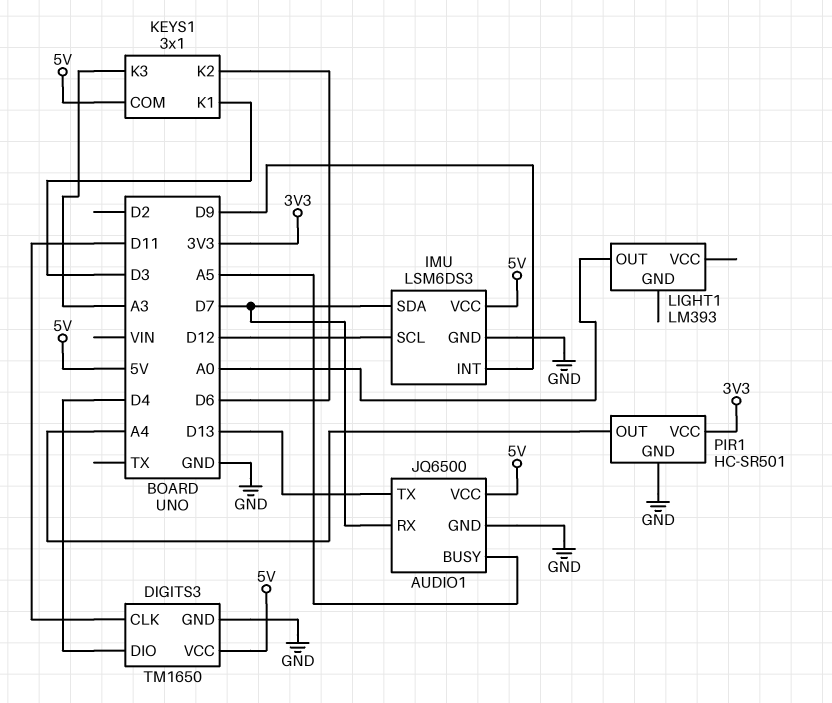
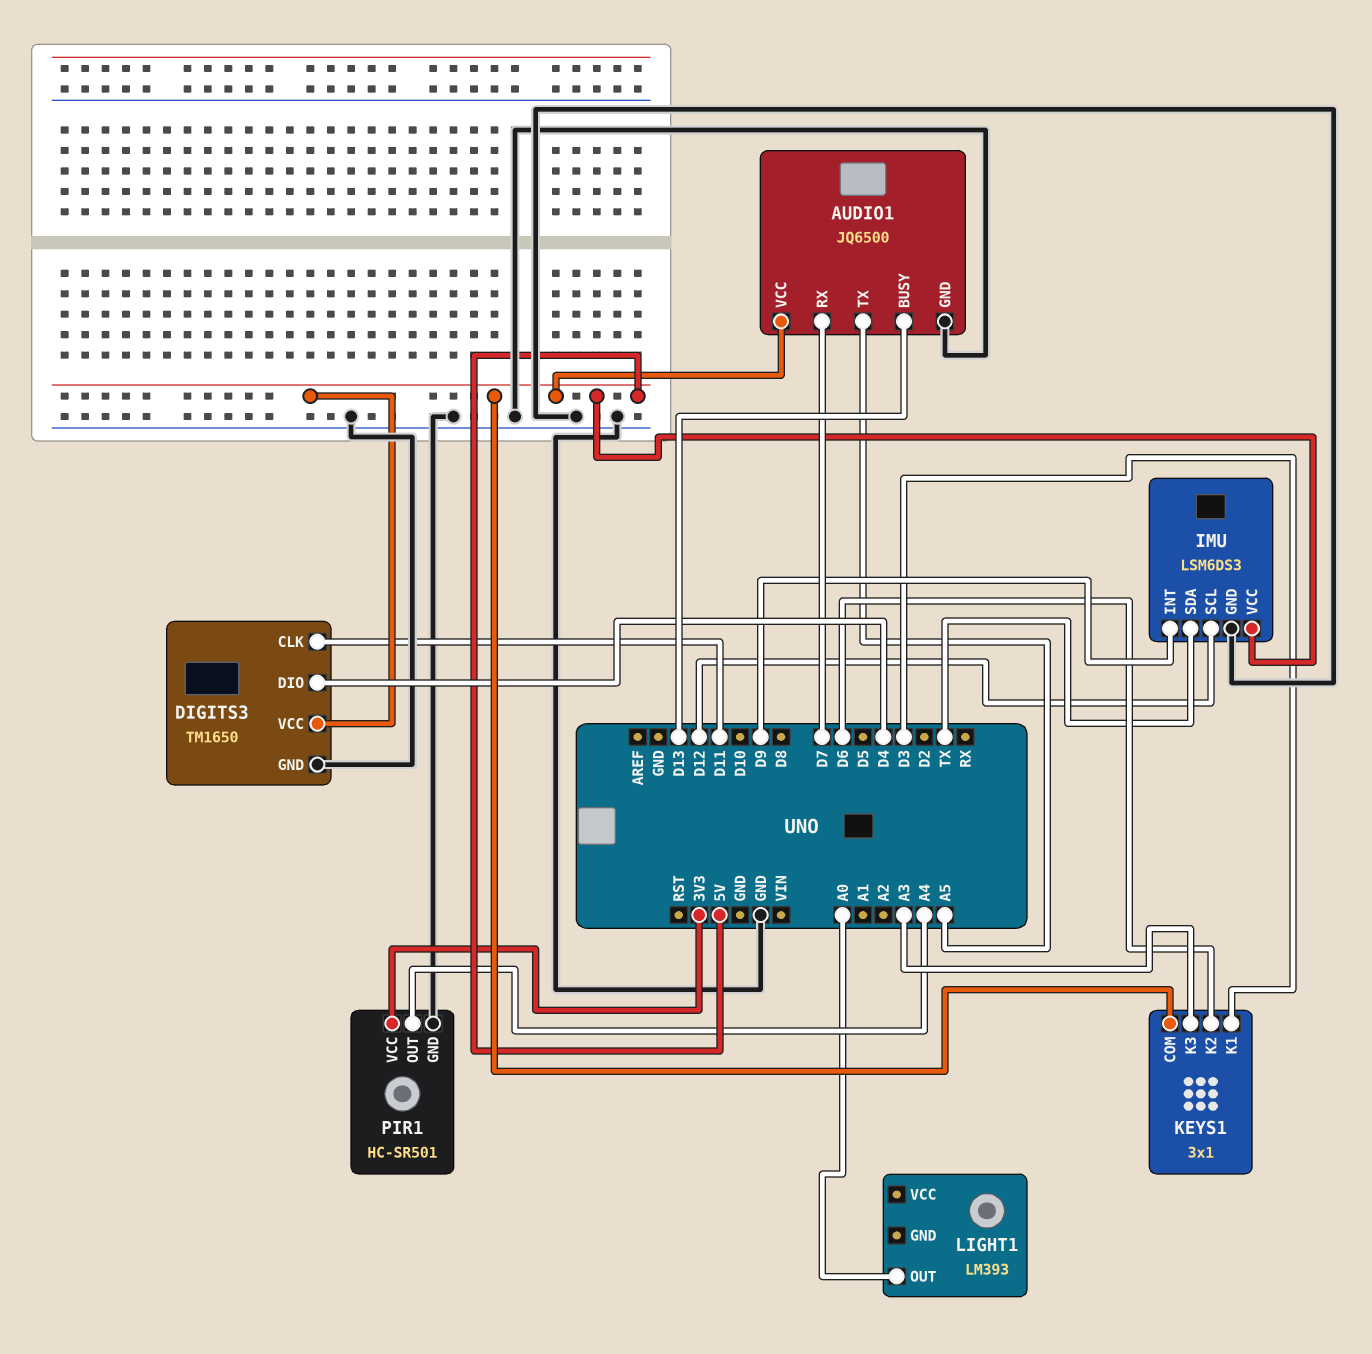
AUDIO1 pin BUSY: A5 -> D13
AUDIO1 pin TX: D13 -> A5
IMU pin SDA: D7 -> TX

